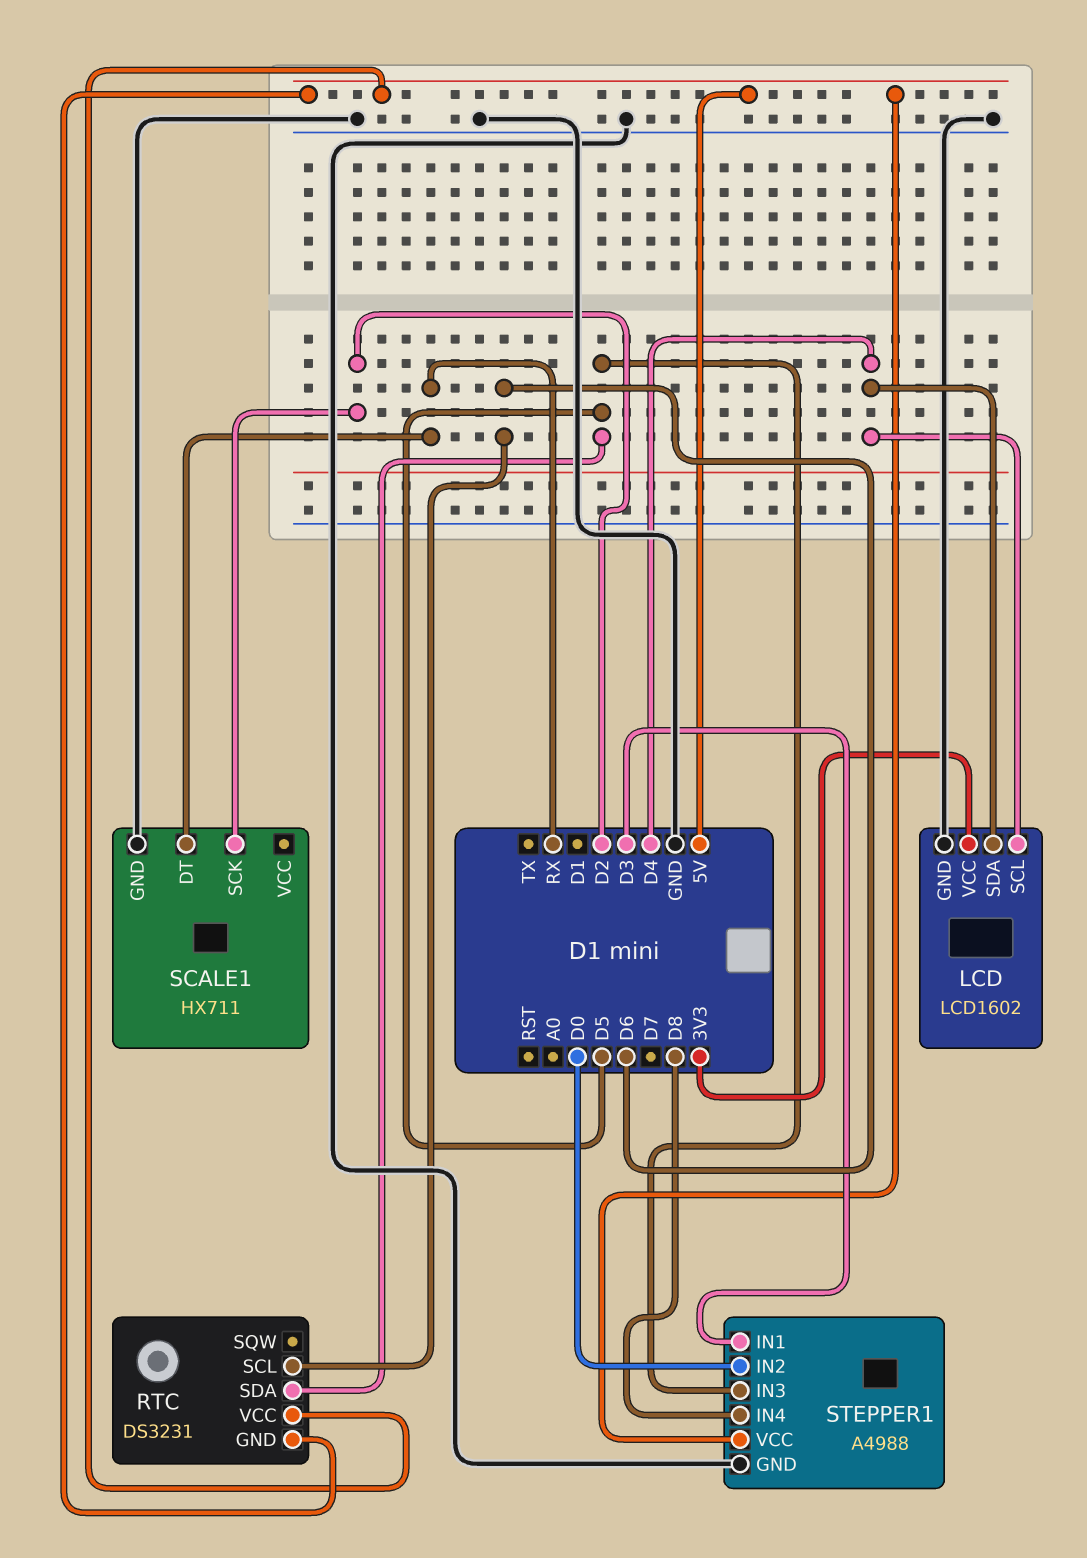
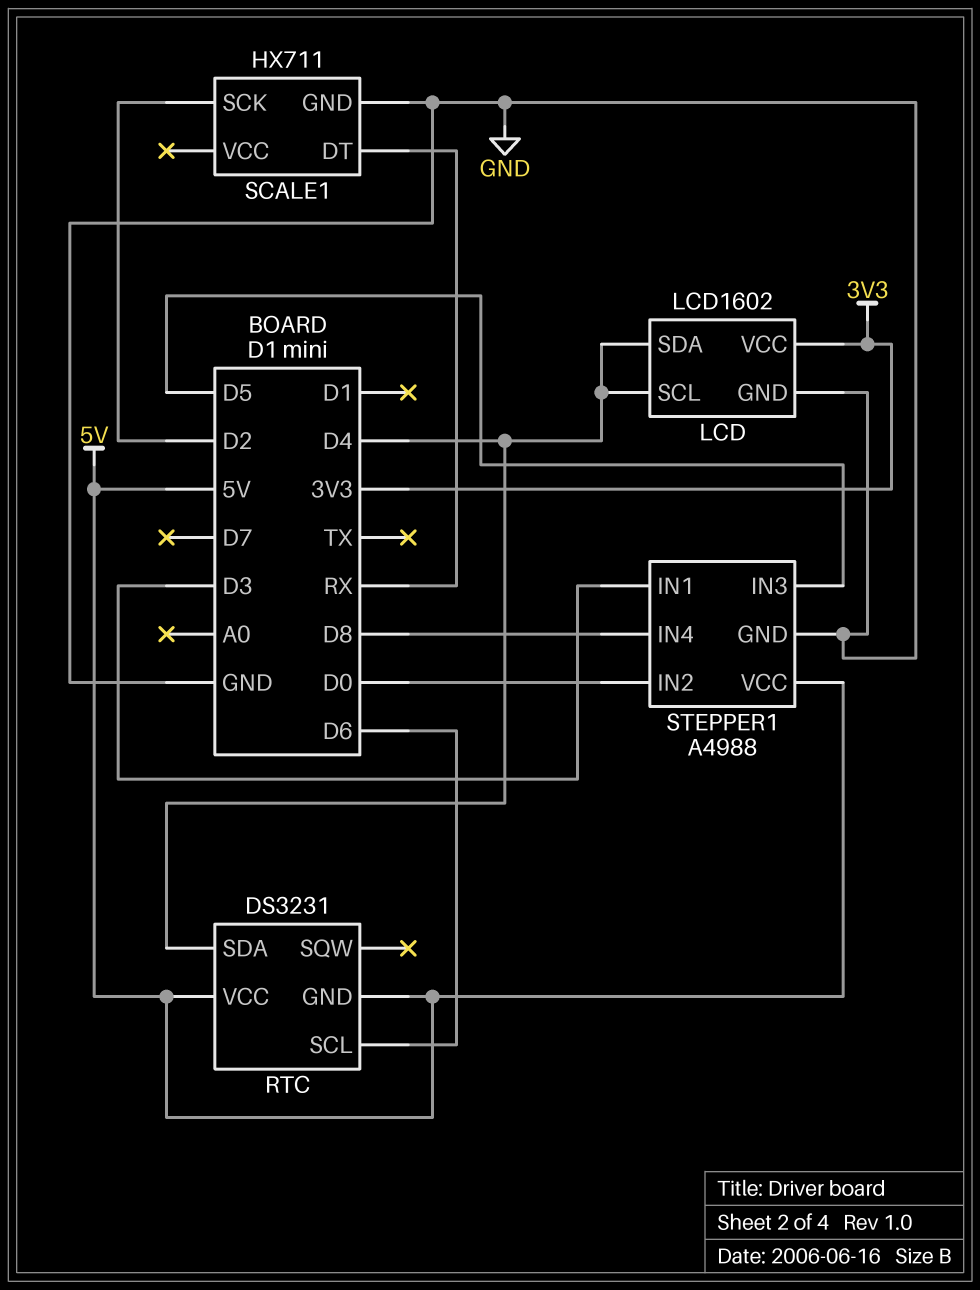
RTC pin SDA: D5 -> D4

